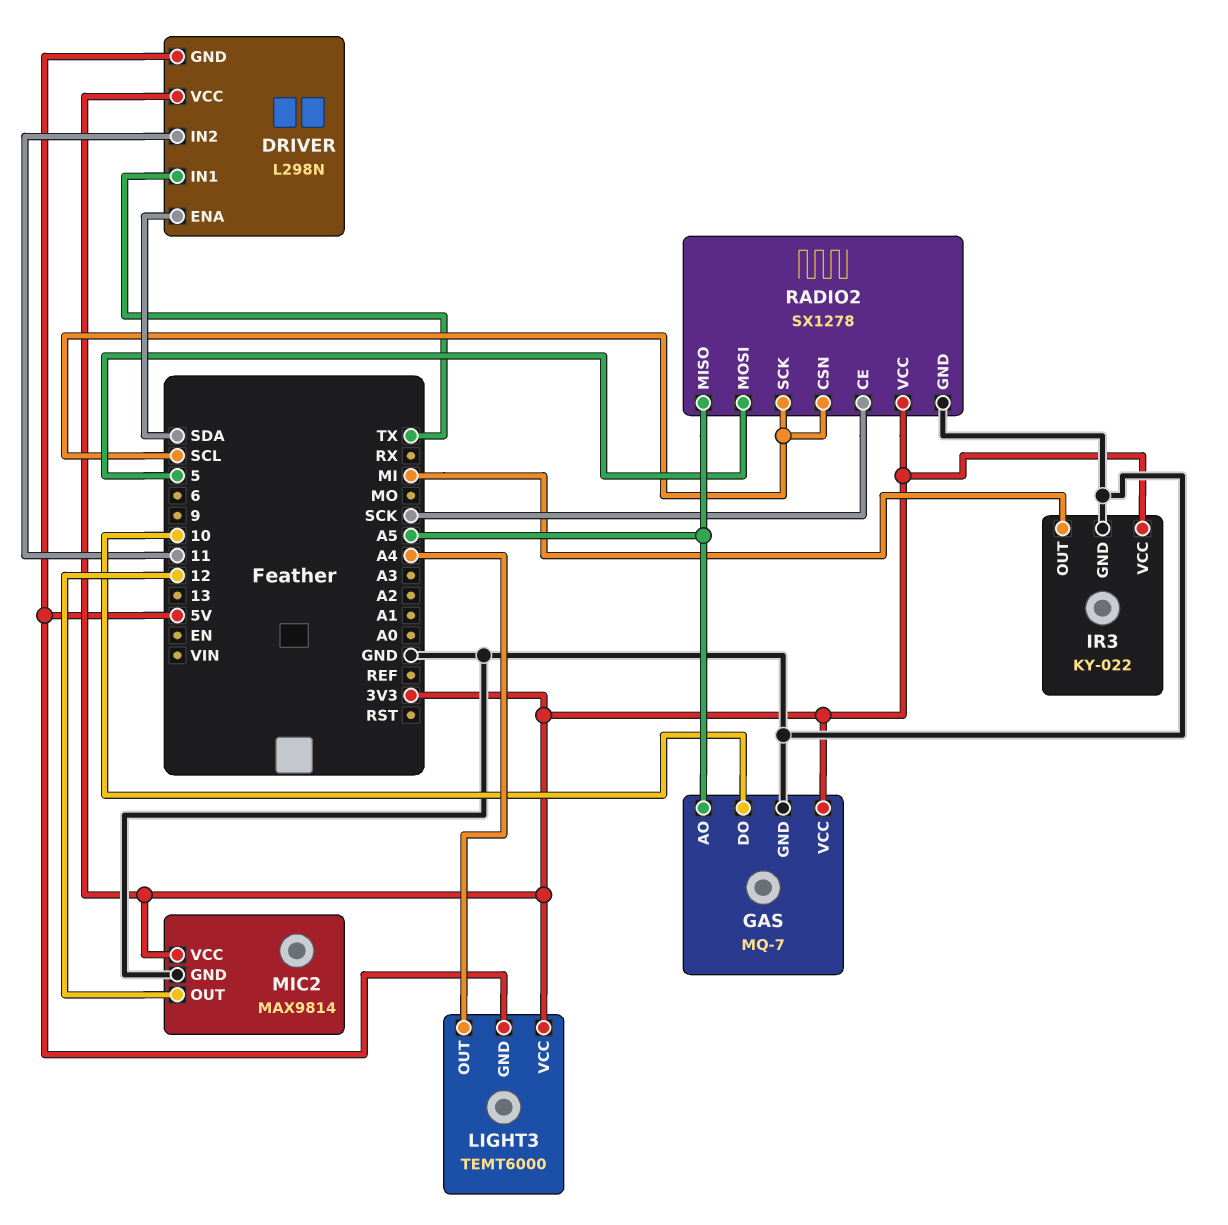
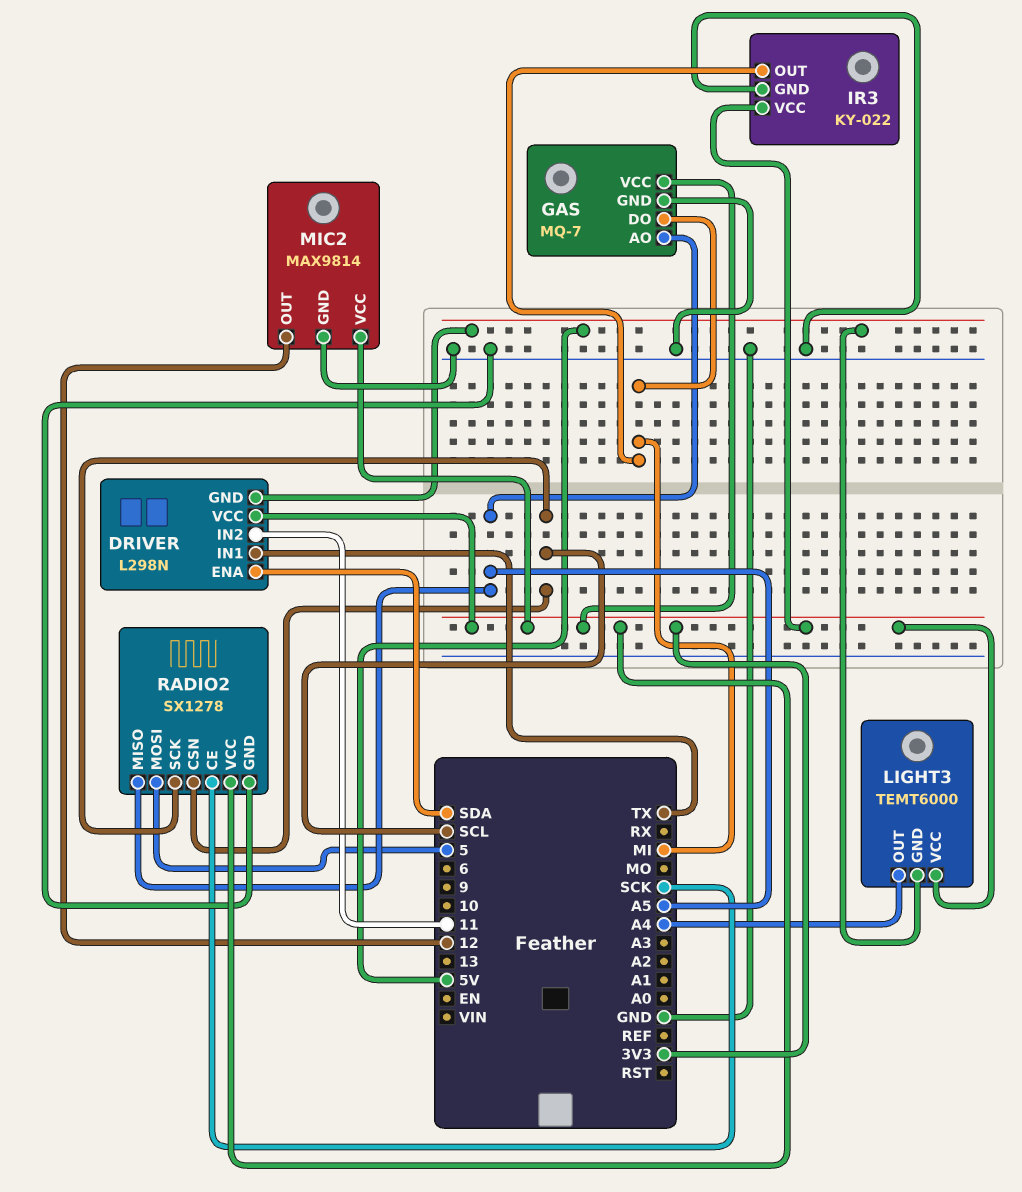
GAS pin DO: 10 -> MI

